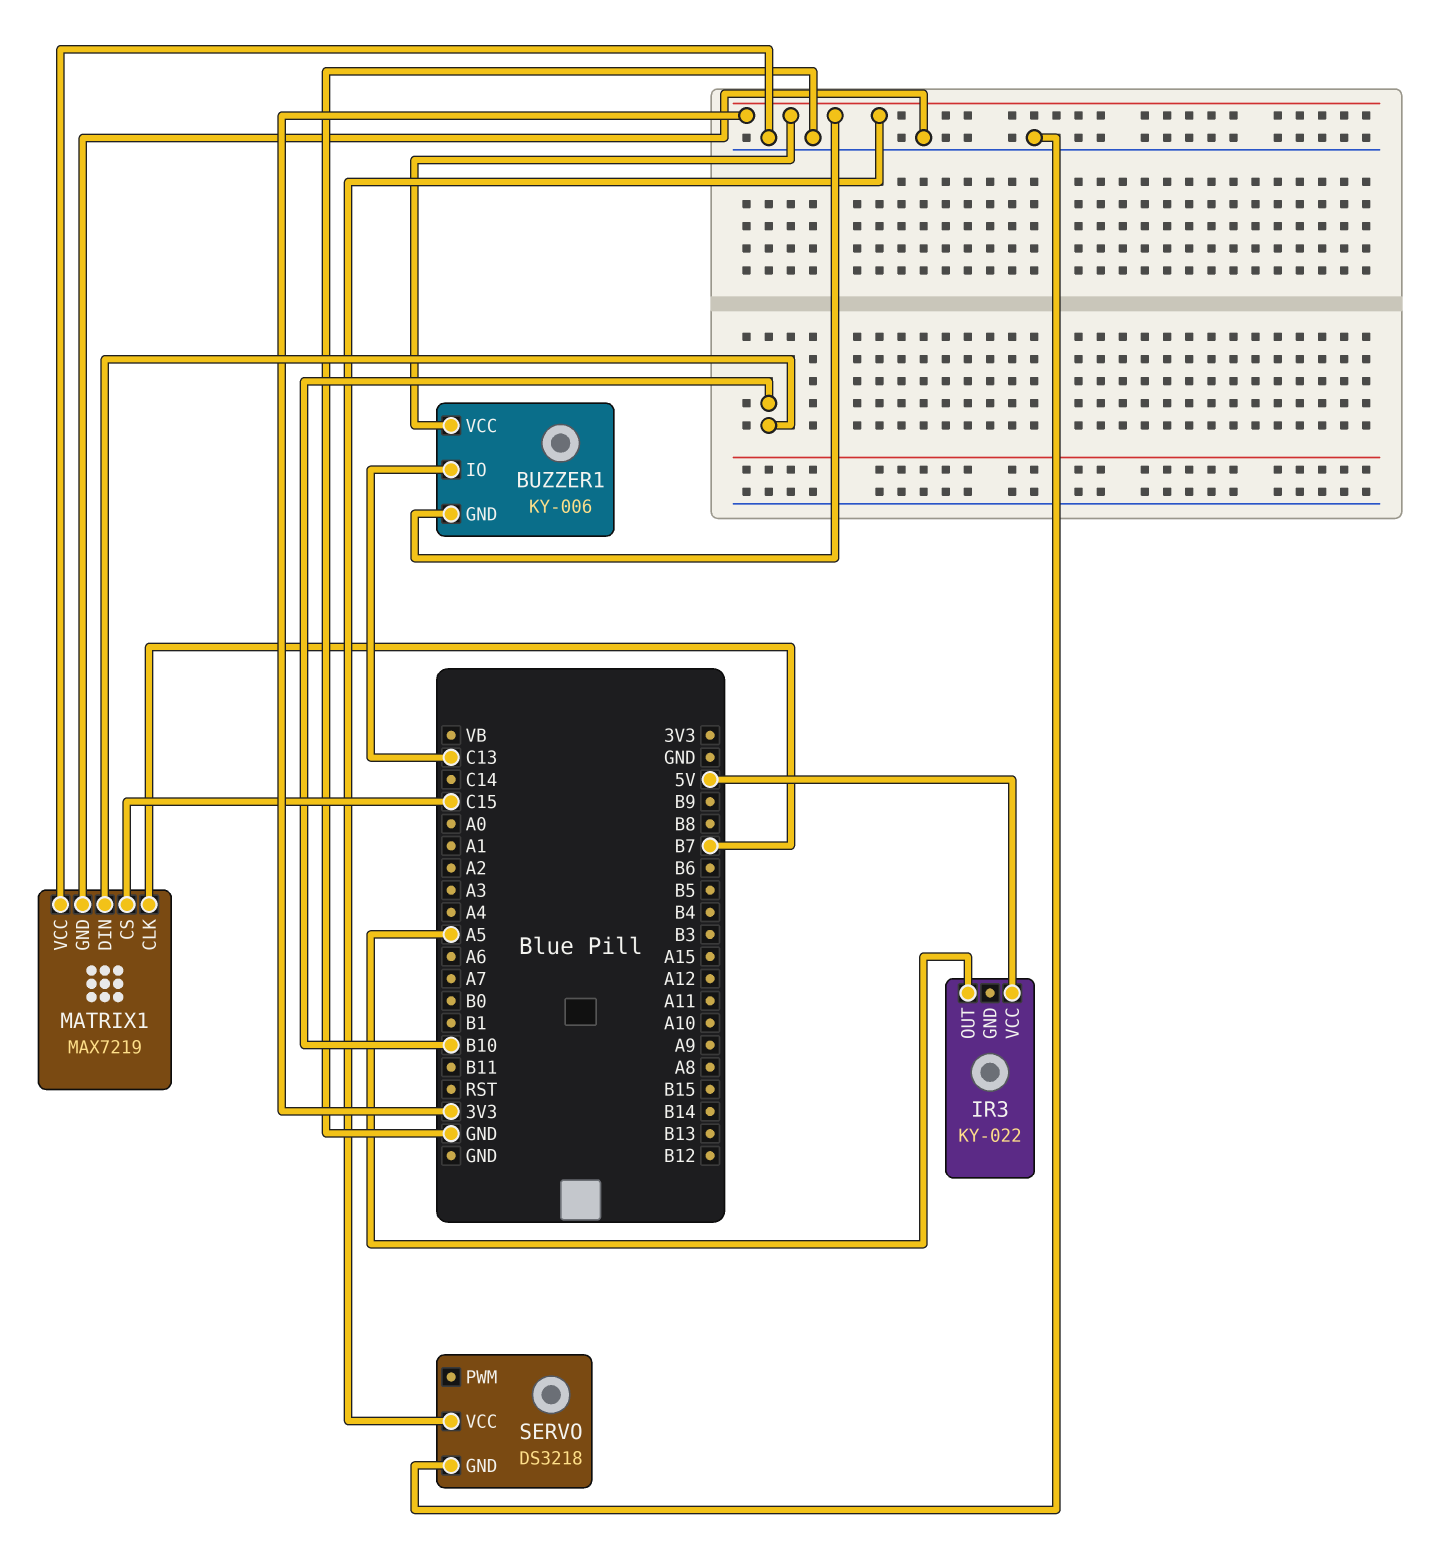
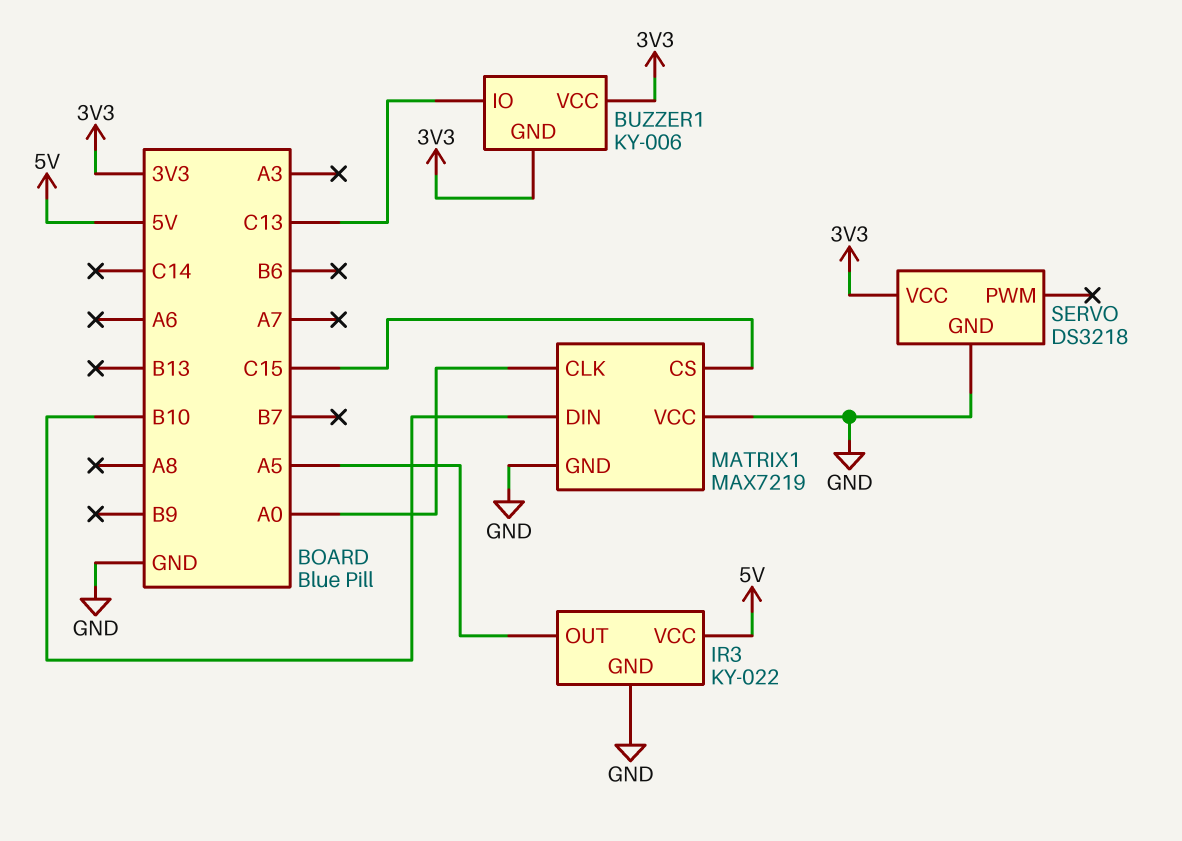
IR3 pin GND: none -> GND
MATRIX1 pin CLK: B7 -> A0

